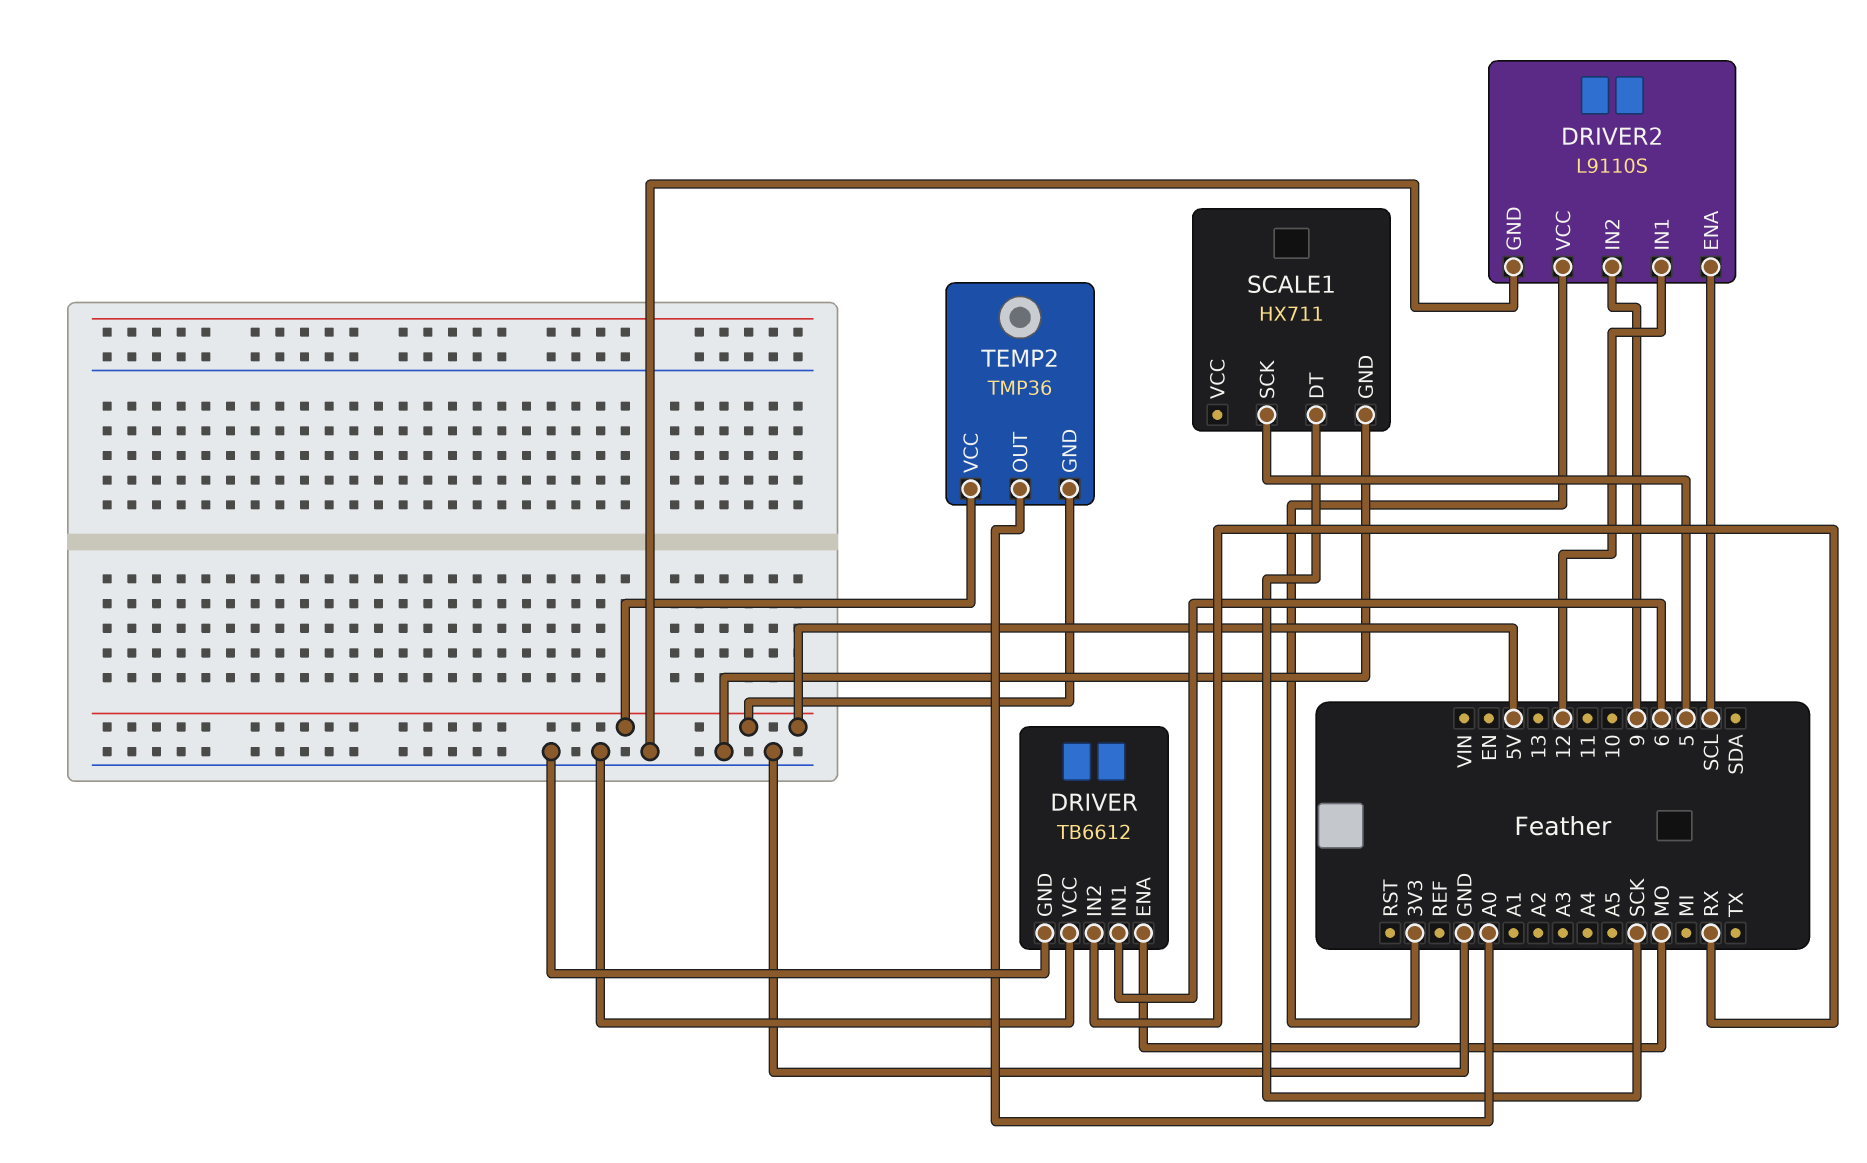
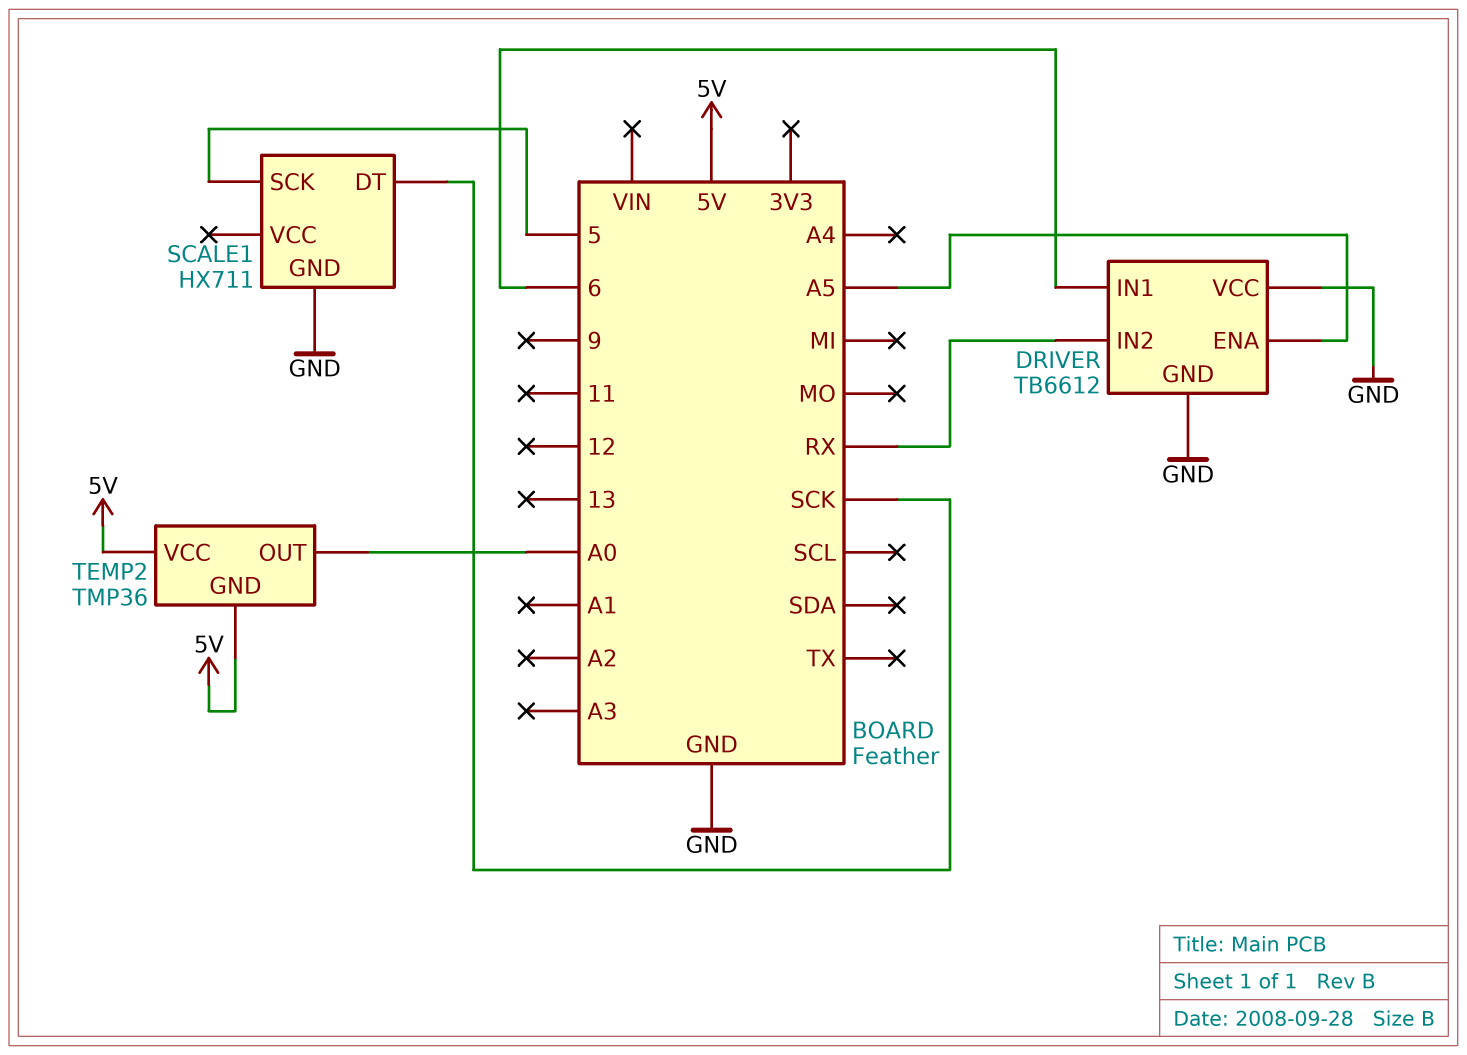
DRIVER pin ENA: MO -> A5
DRIVER2: L9110S -> none
DRIVER2 pin ENA: SCL -> none
DRIVER2 pin GND: GND -> none
DRIVER2 pin IN1: 12 -> none
DRIVER2 pin IN2: 9 -> none
DRIVER2 pin VCC: 3V3 -> none

